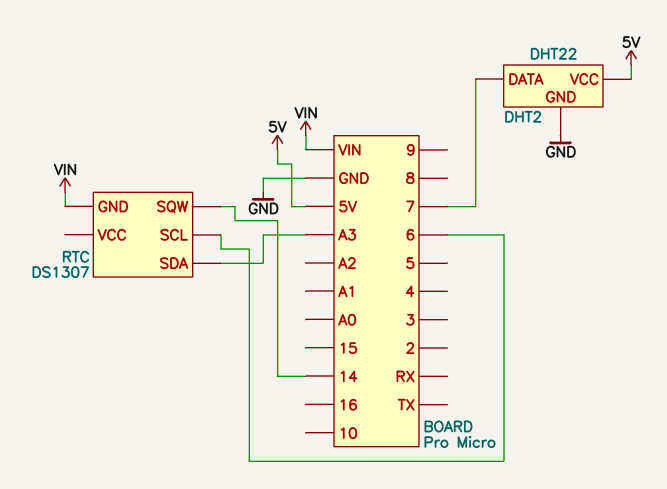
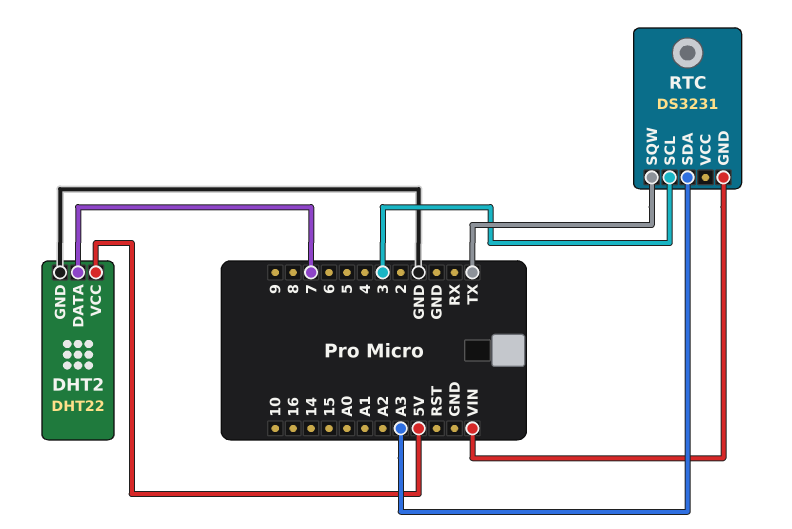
RTC: DS1307 -> DS3231
RTC pin SCL: 6 -> 3
RTC pin SQW: 14 -> TX

